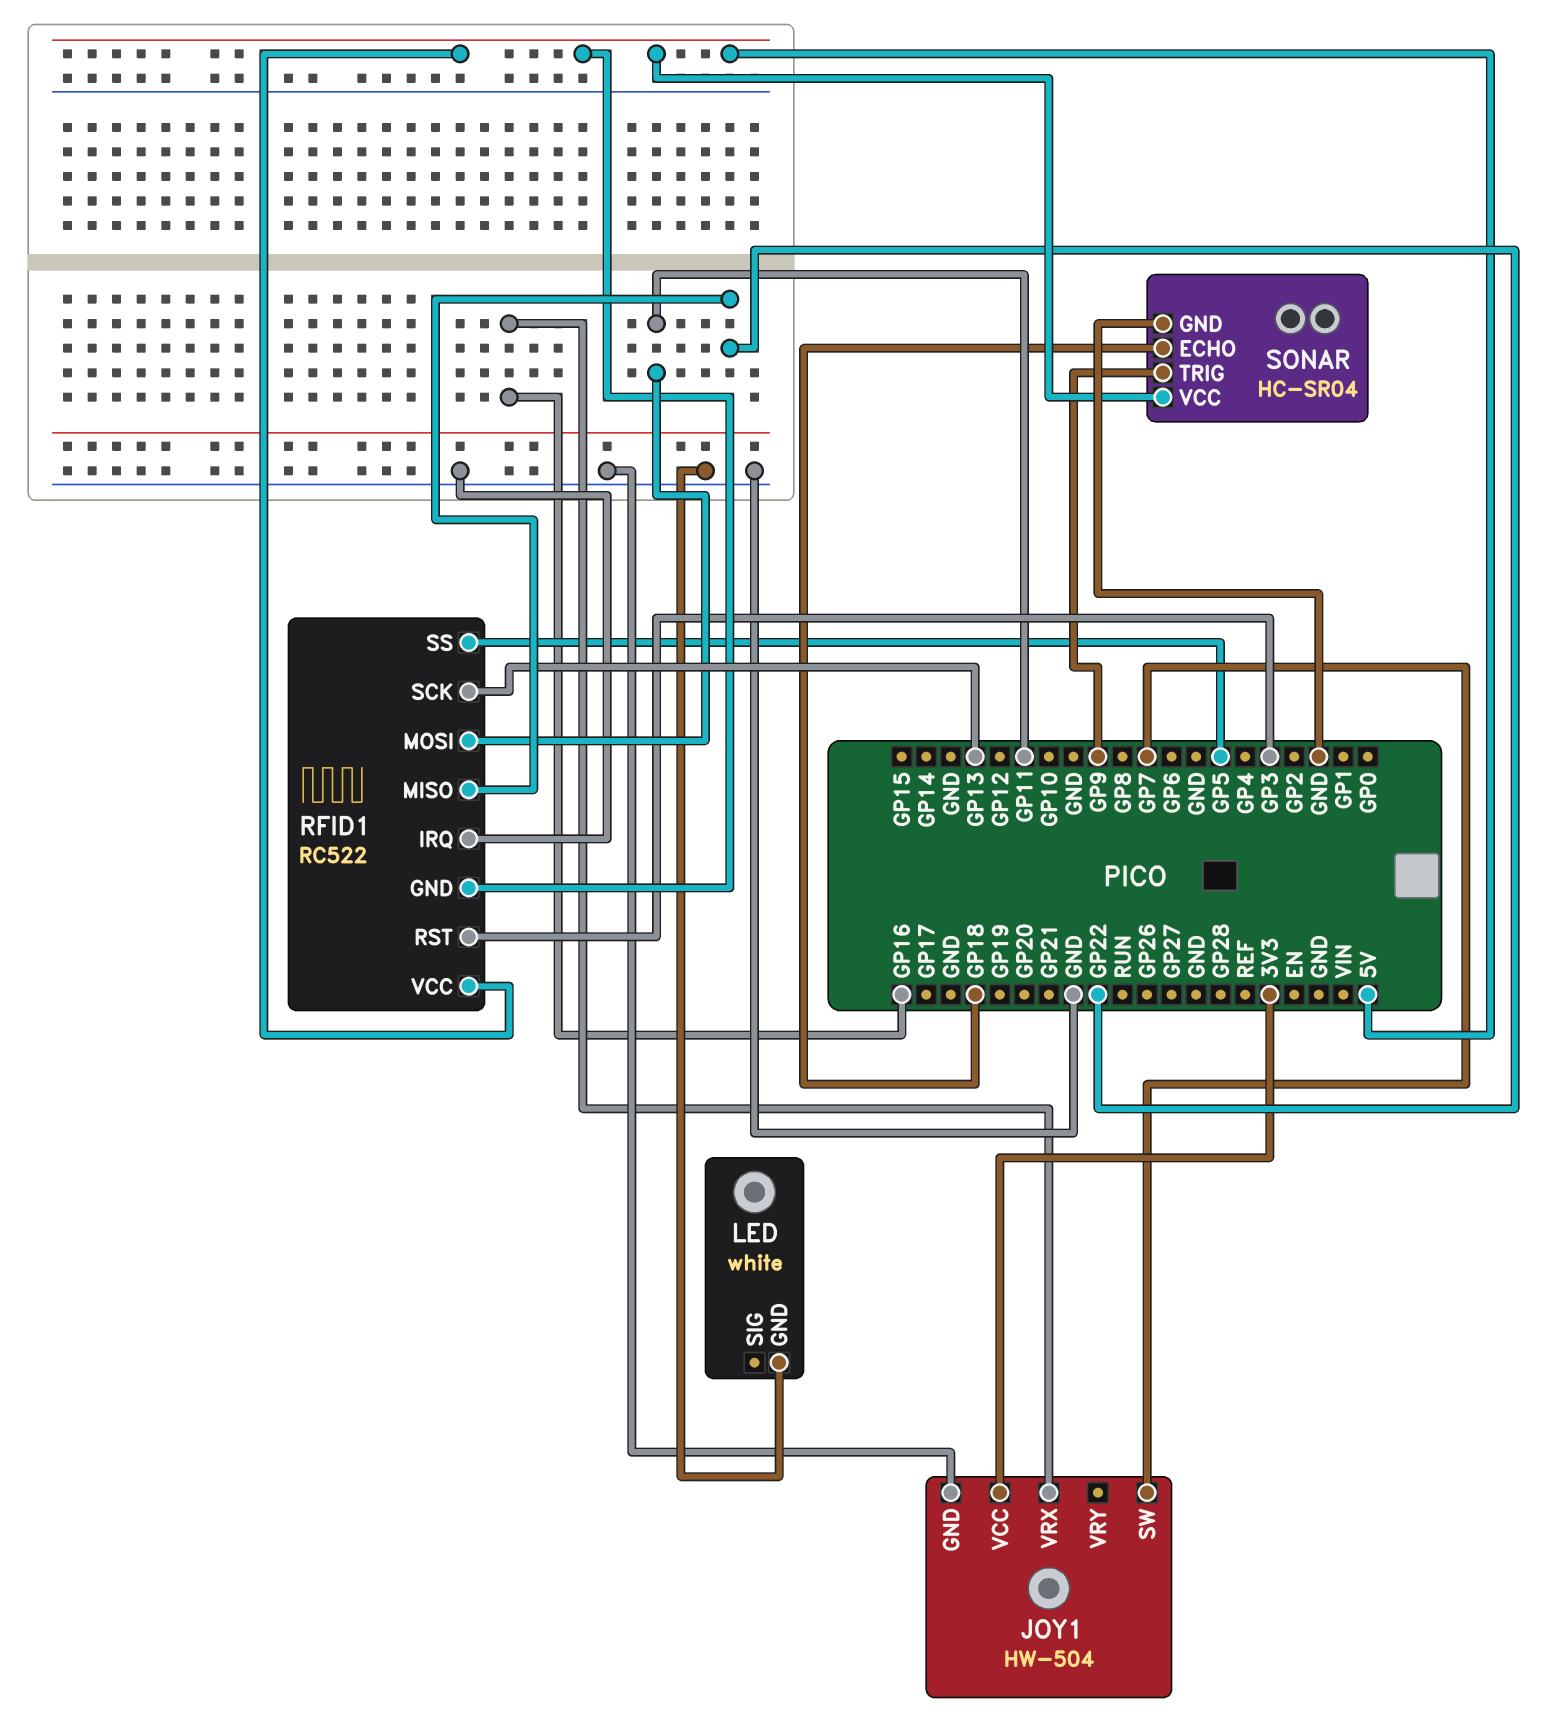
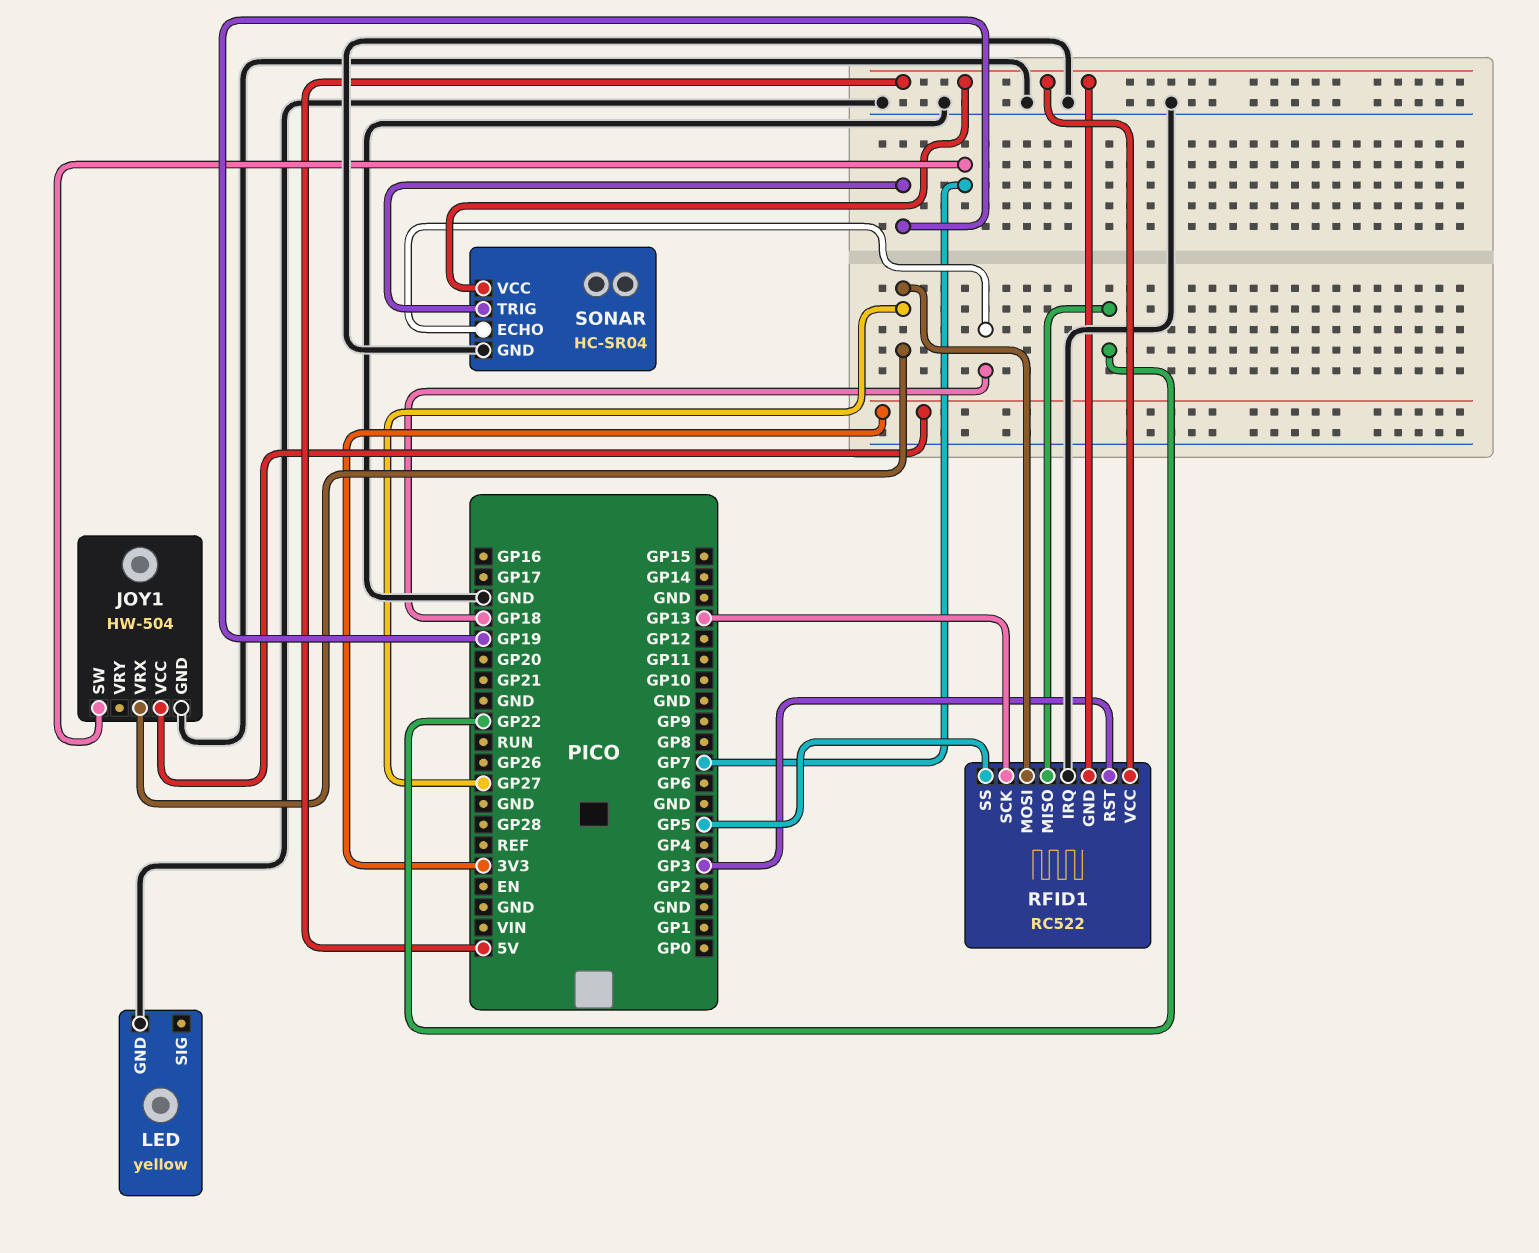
JOY1 pin VRX: GP16 -> GP27
LED: white -> yellow
RFID1 pin MOSI: GP11 -> GP27
SONAR pin TRIG: GP9 -> GP19

